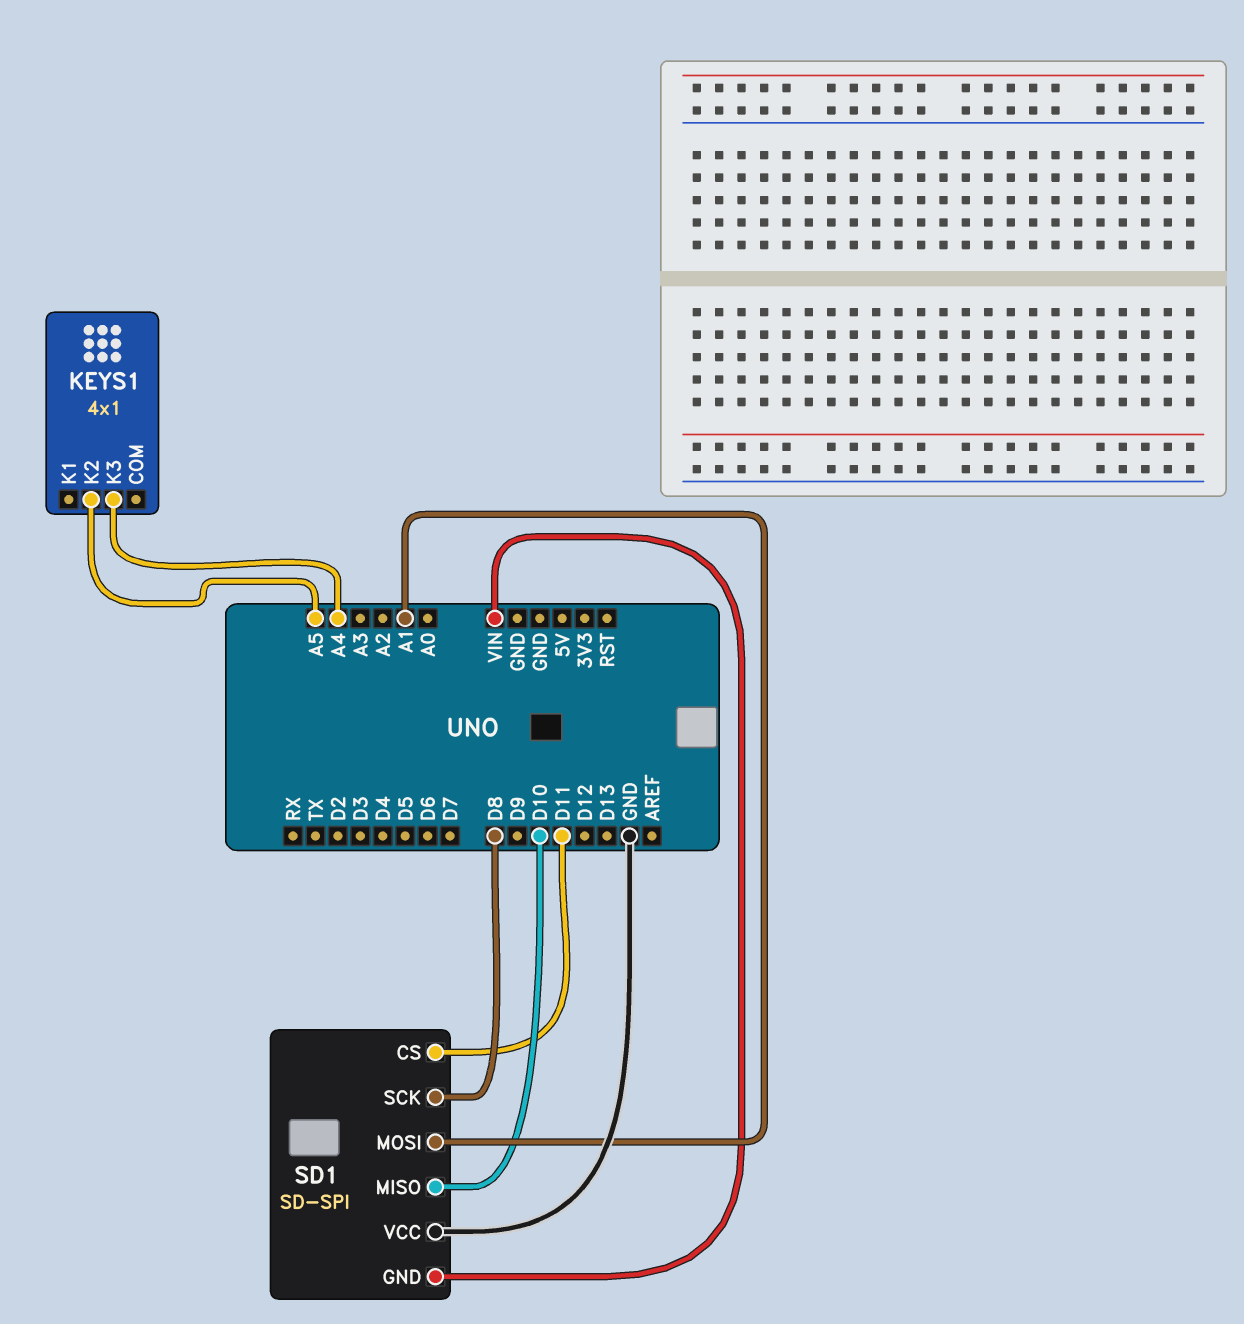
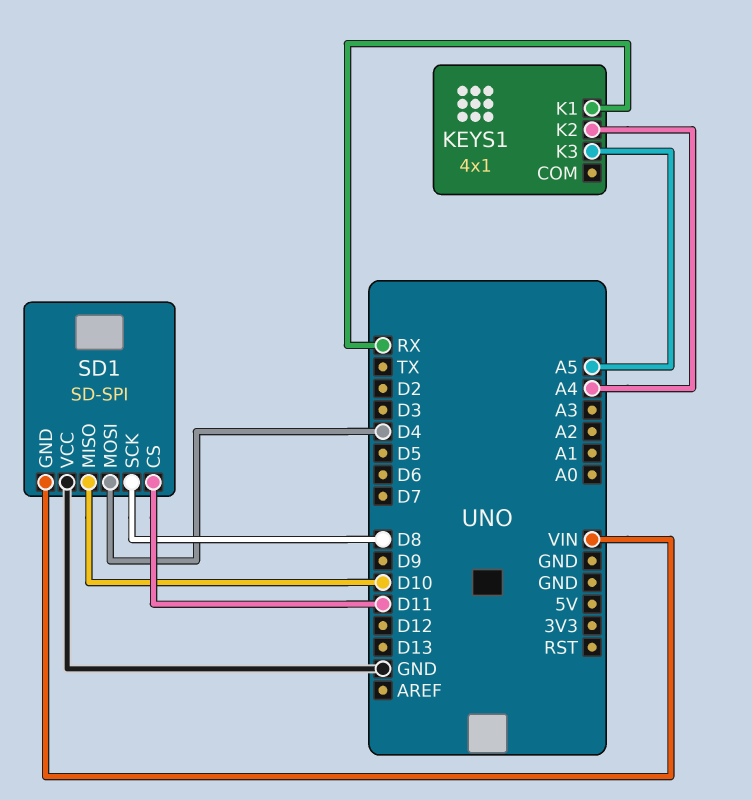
KEYS1 pin K1: none -> RX
KEYS1 pin K2: A5 -> A4
KEYS1 pin K3: A4 -> A5
SD1 pin MOSI: A1 -> D4

